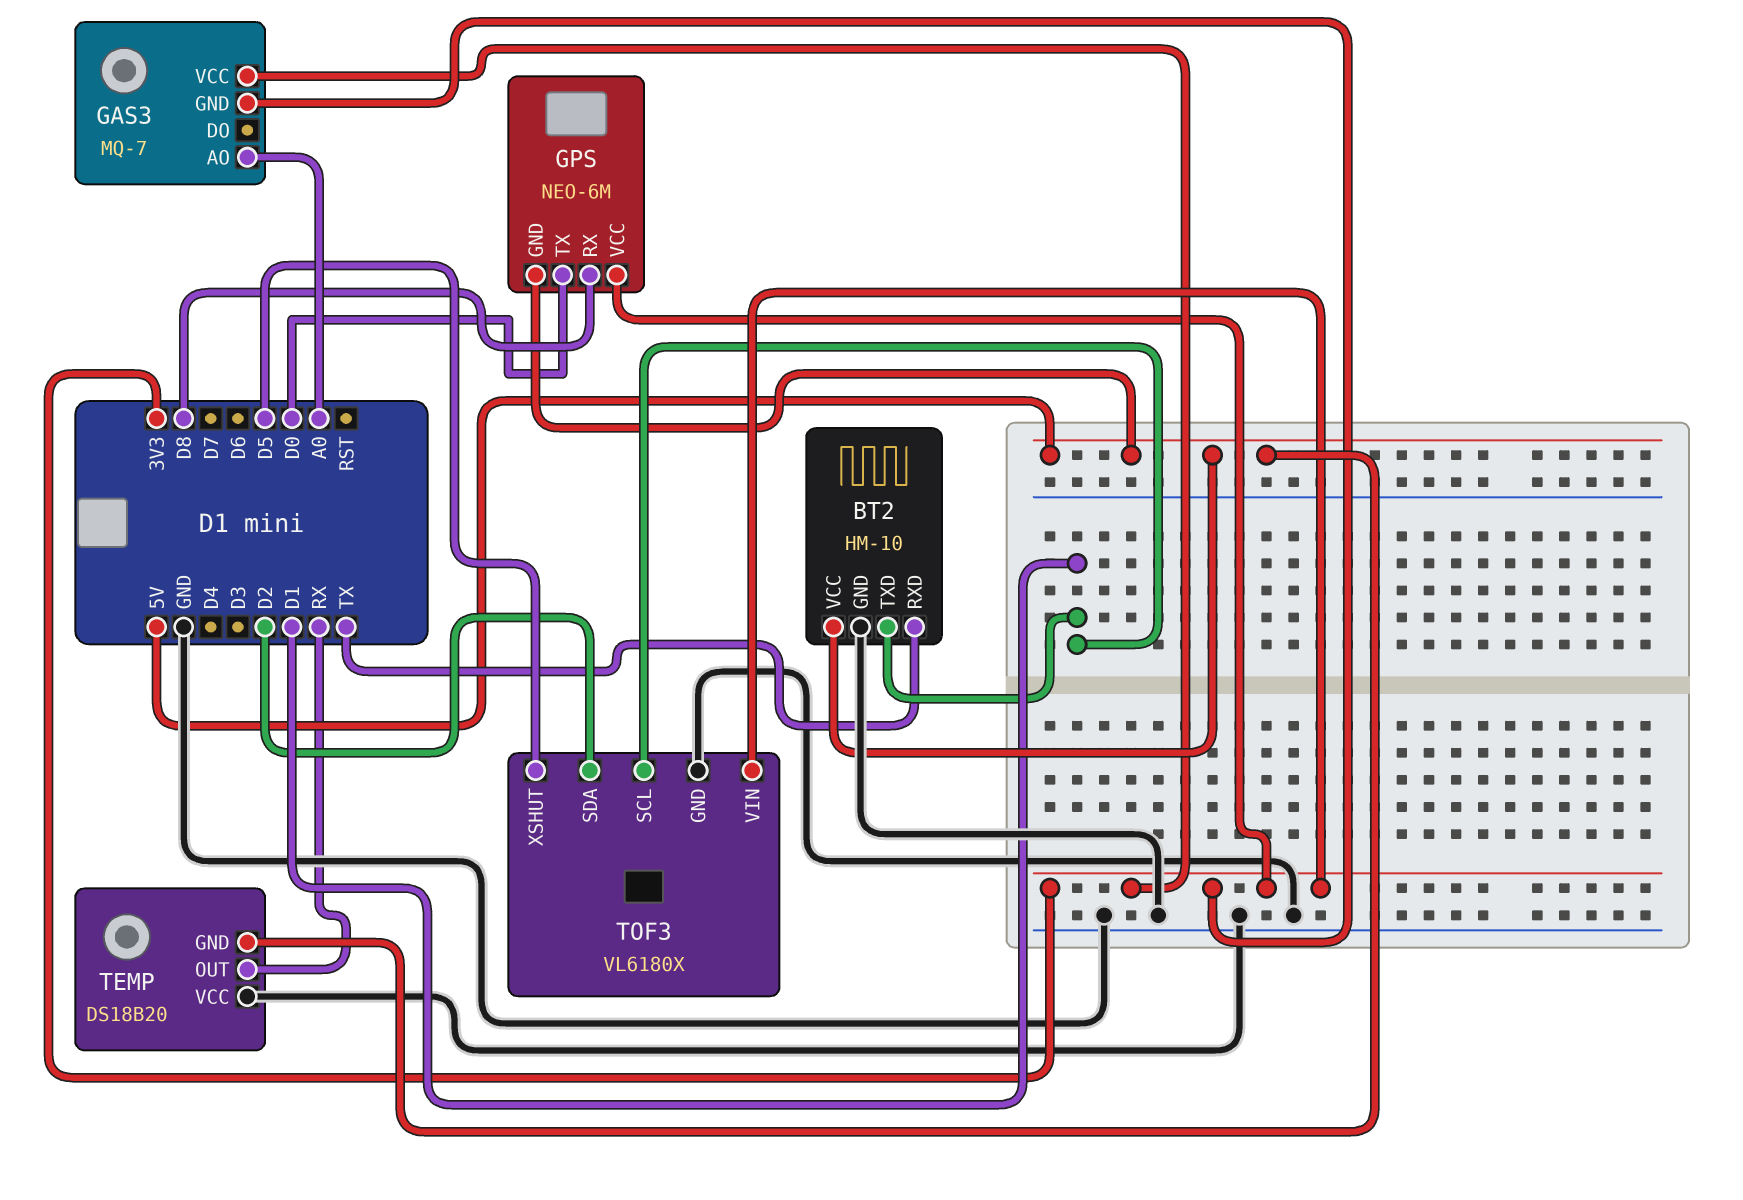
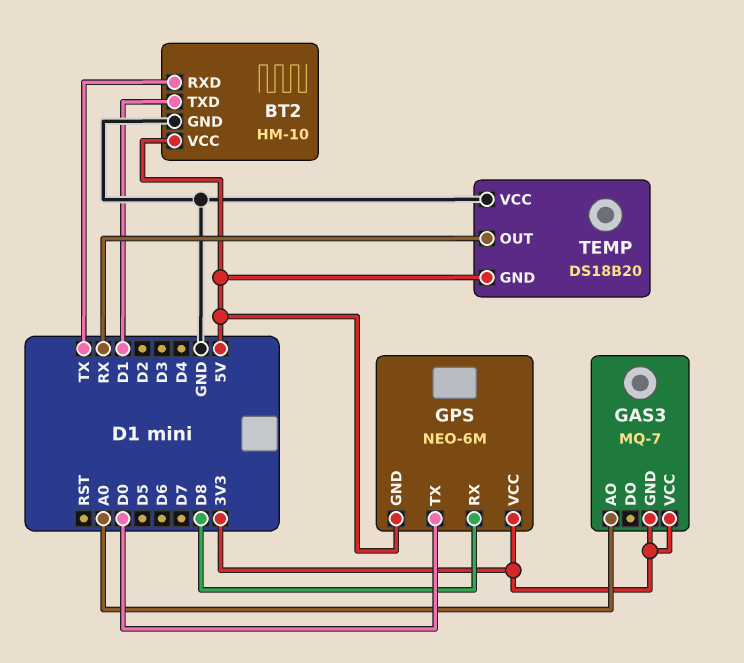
TOF3: VL6180X -> none
TOF3 pin GND: GND -> none
TOF3 pin SCL: D1 -> none
TOF3 pin SDA: D2 -> none
TOF3 pin VIN: 3V3 -> none
TOF3 pin XSHUT: D5 -> none

